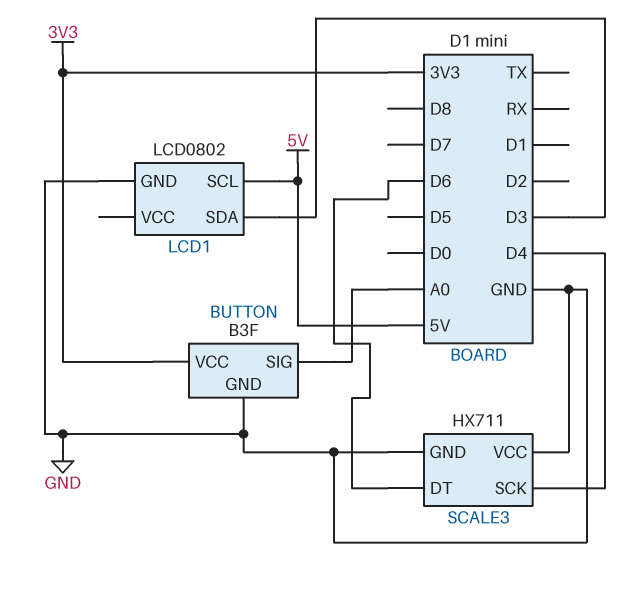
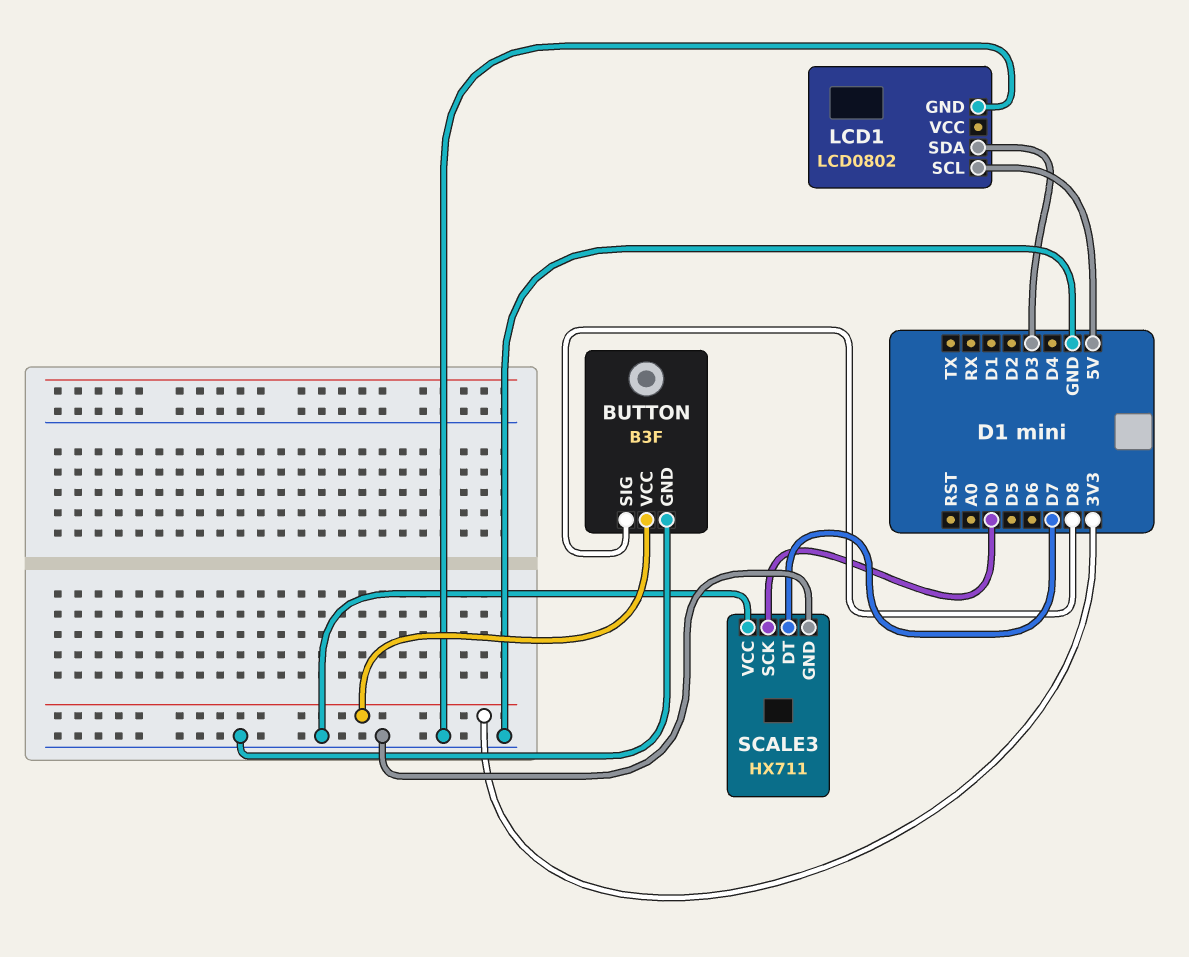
BUTTON pin SIG: A0 -> D8
SCALE3 pin DT: D6 -> D7
SCALE3 pin SCK: D4 -> D0

